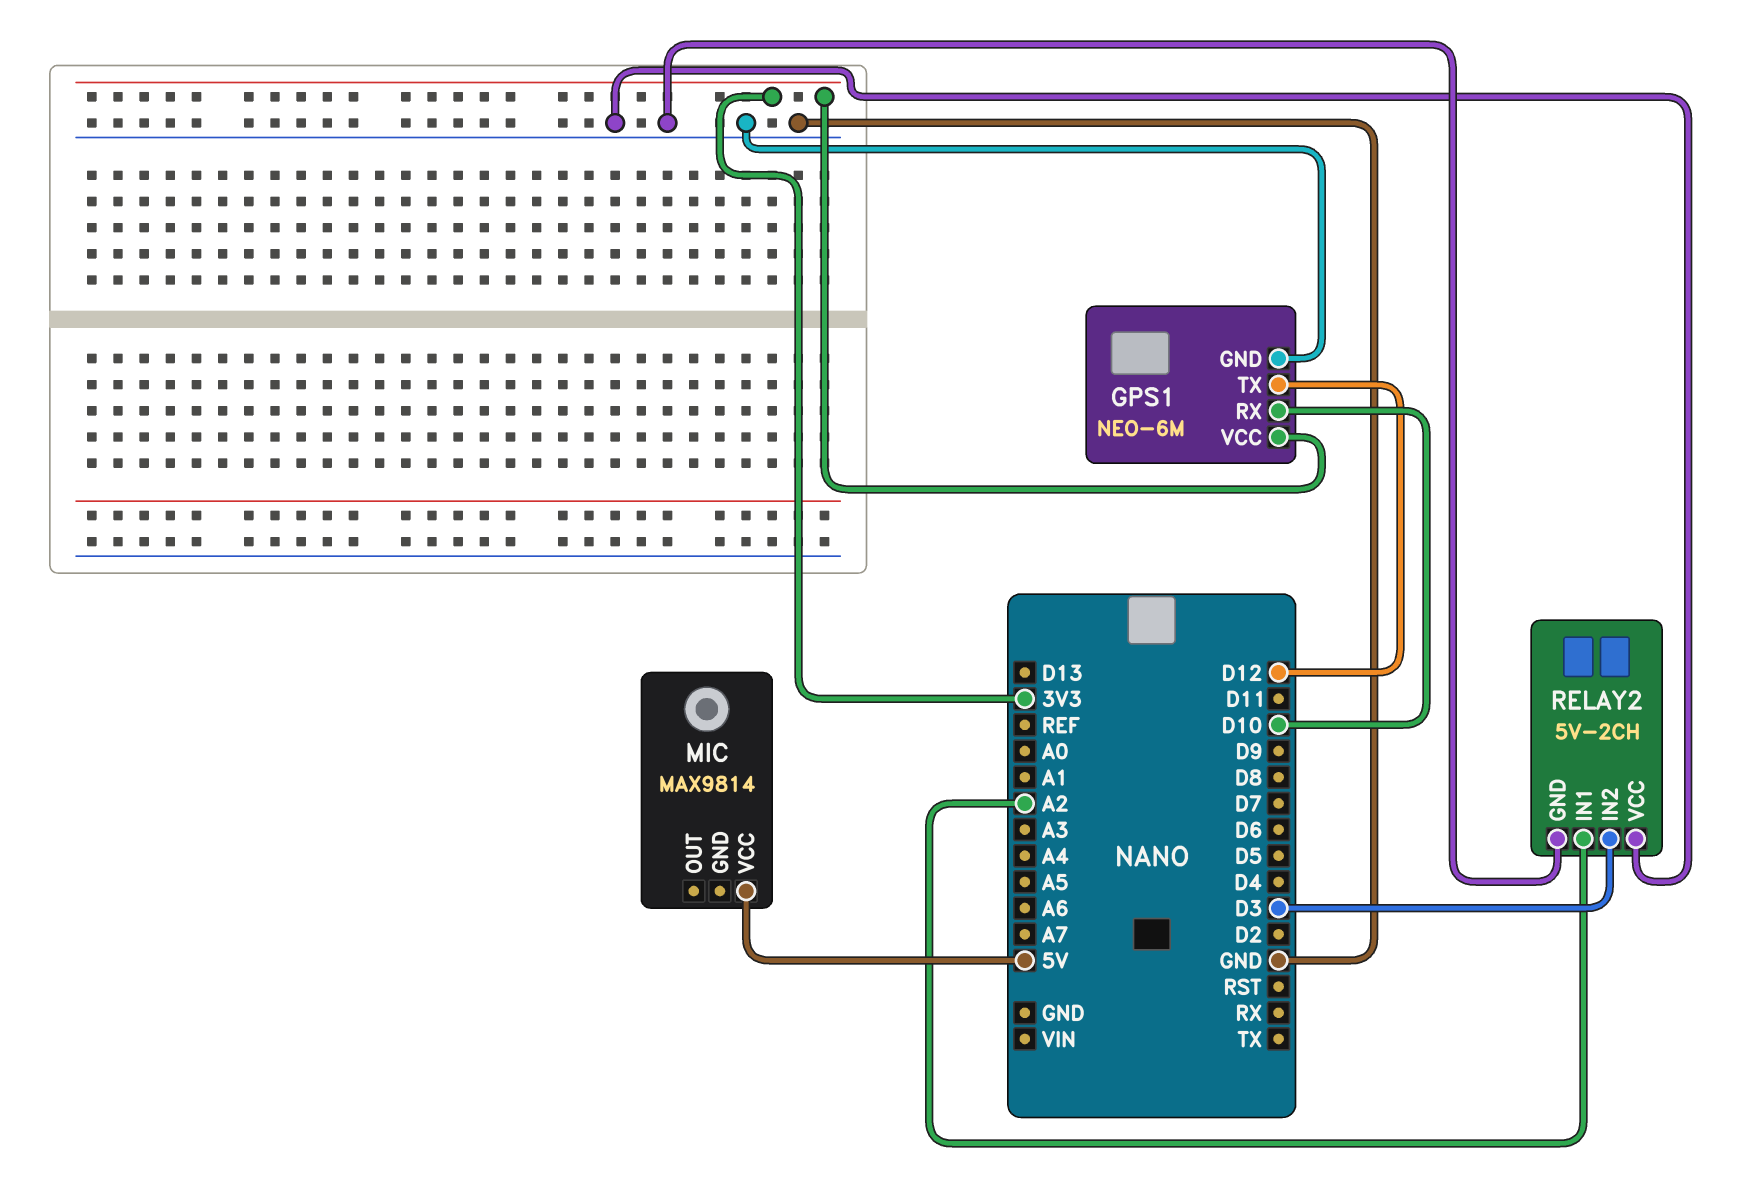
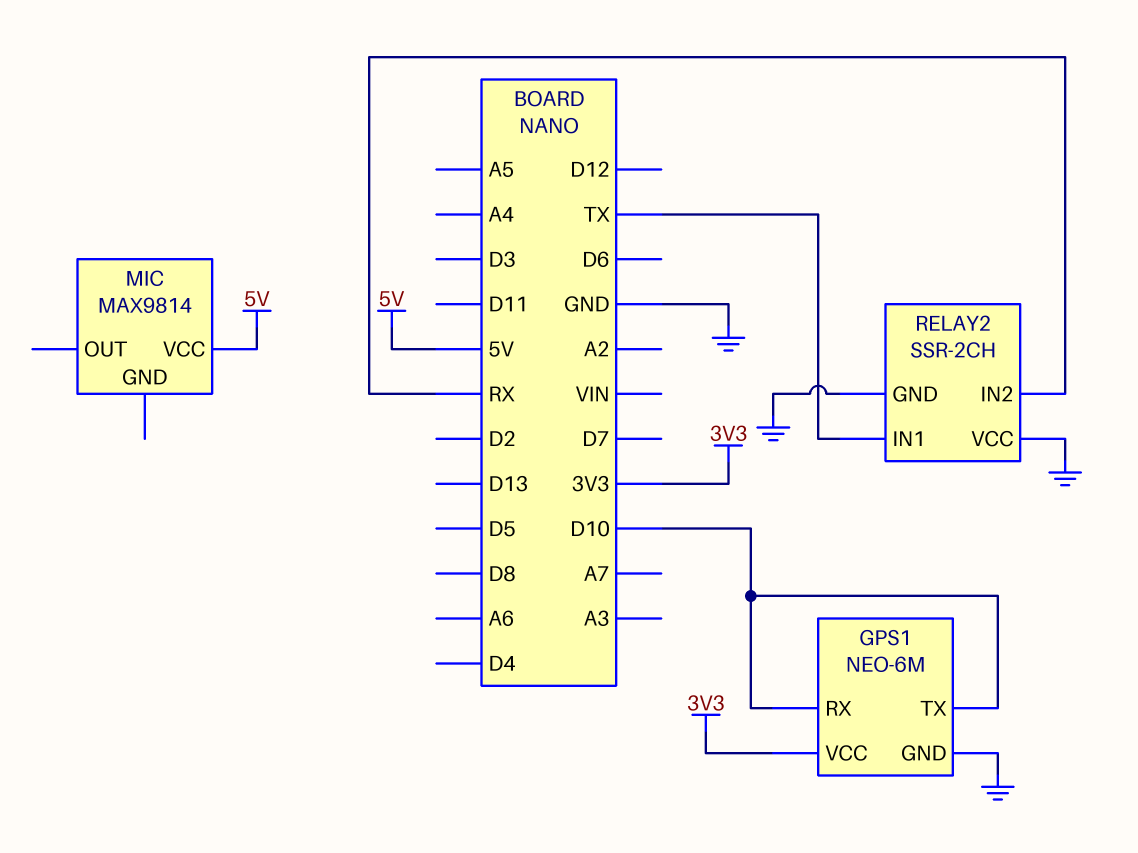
GPS1 pin TX: D12 -> D10
RELAY2: 5V-2CH -> SSR-2CH
RELAY2 pin IN1: A2 -> TX
RELAY2 pin IN2: D3 -> RX

